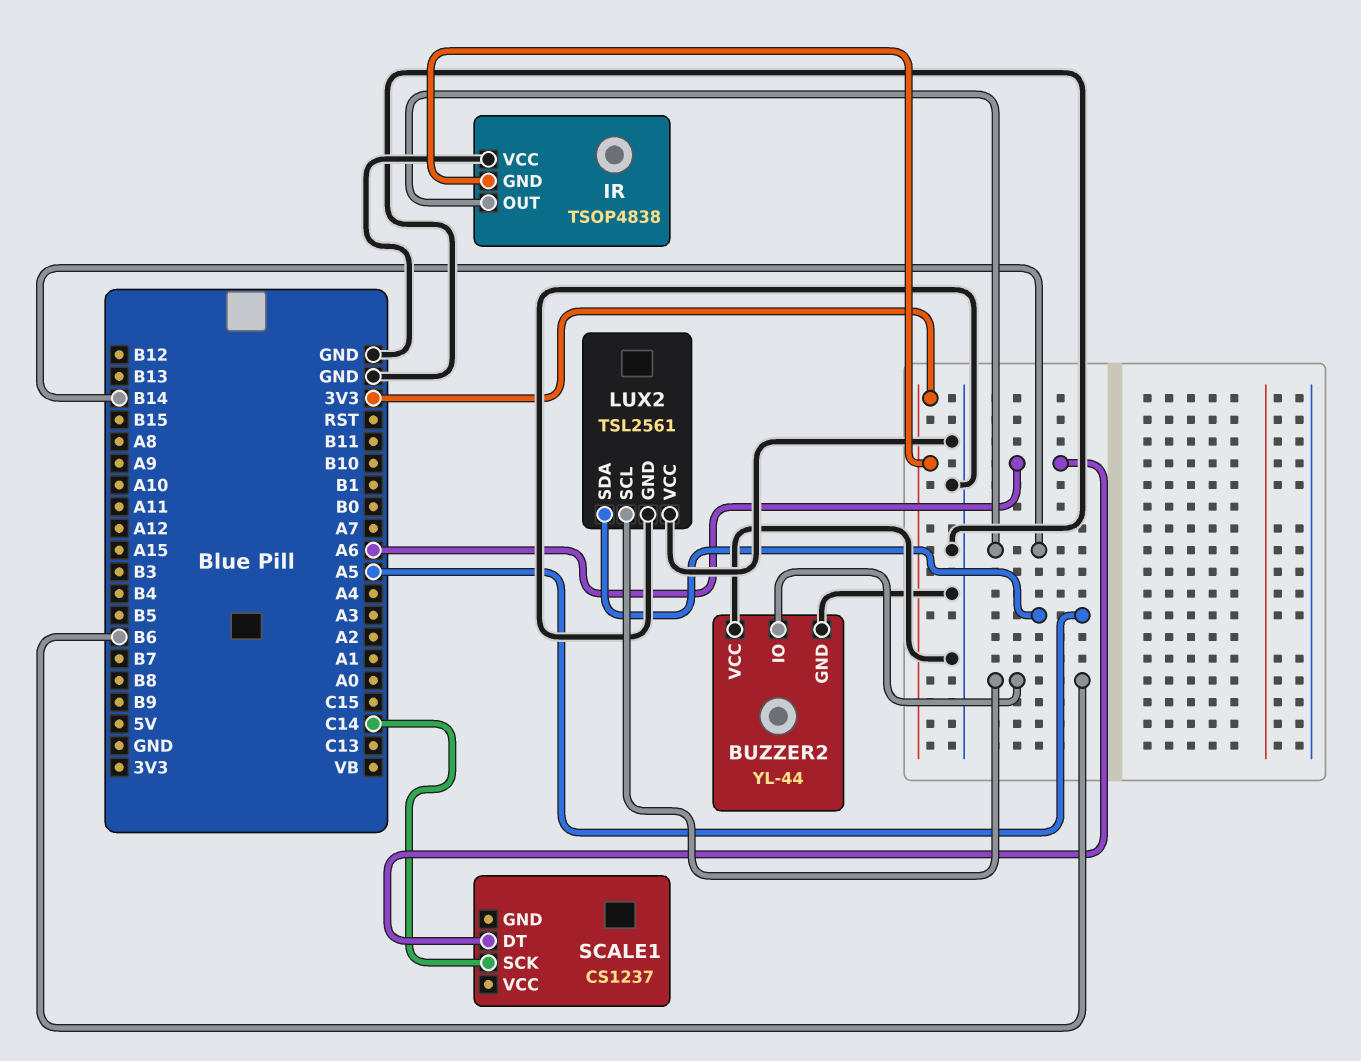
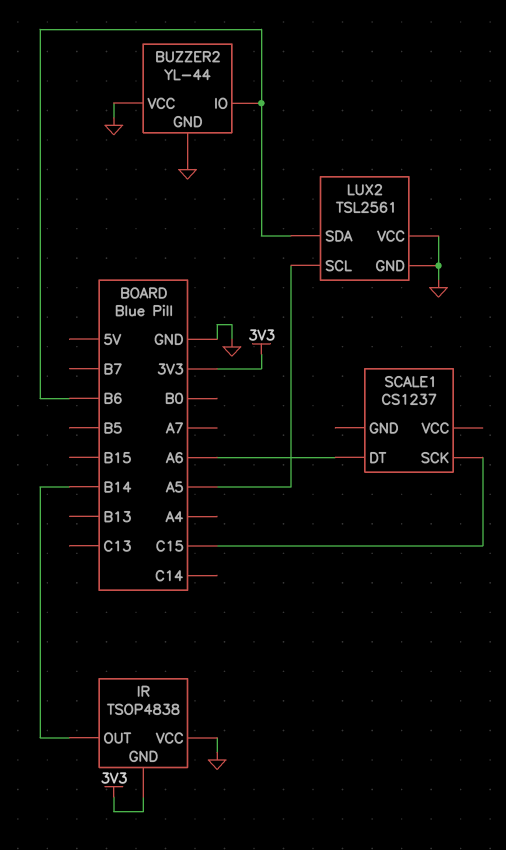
LUX2 pin SCL: B6 -> A5
LUX2 pin SDA: A5 -> B6
SCALE1 pin SCK: C14 -> C15

